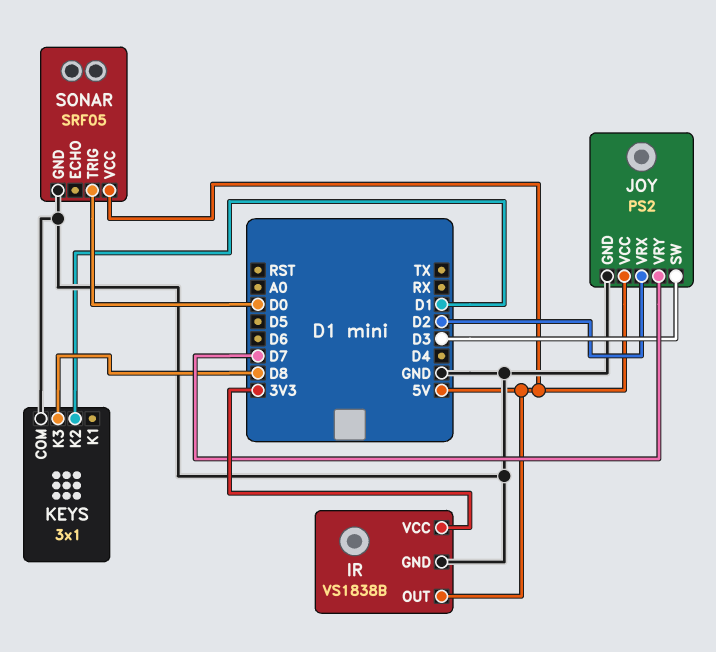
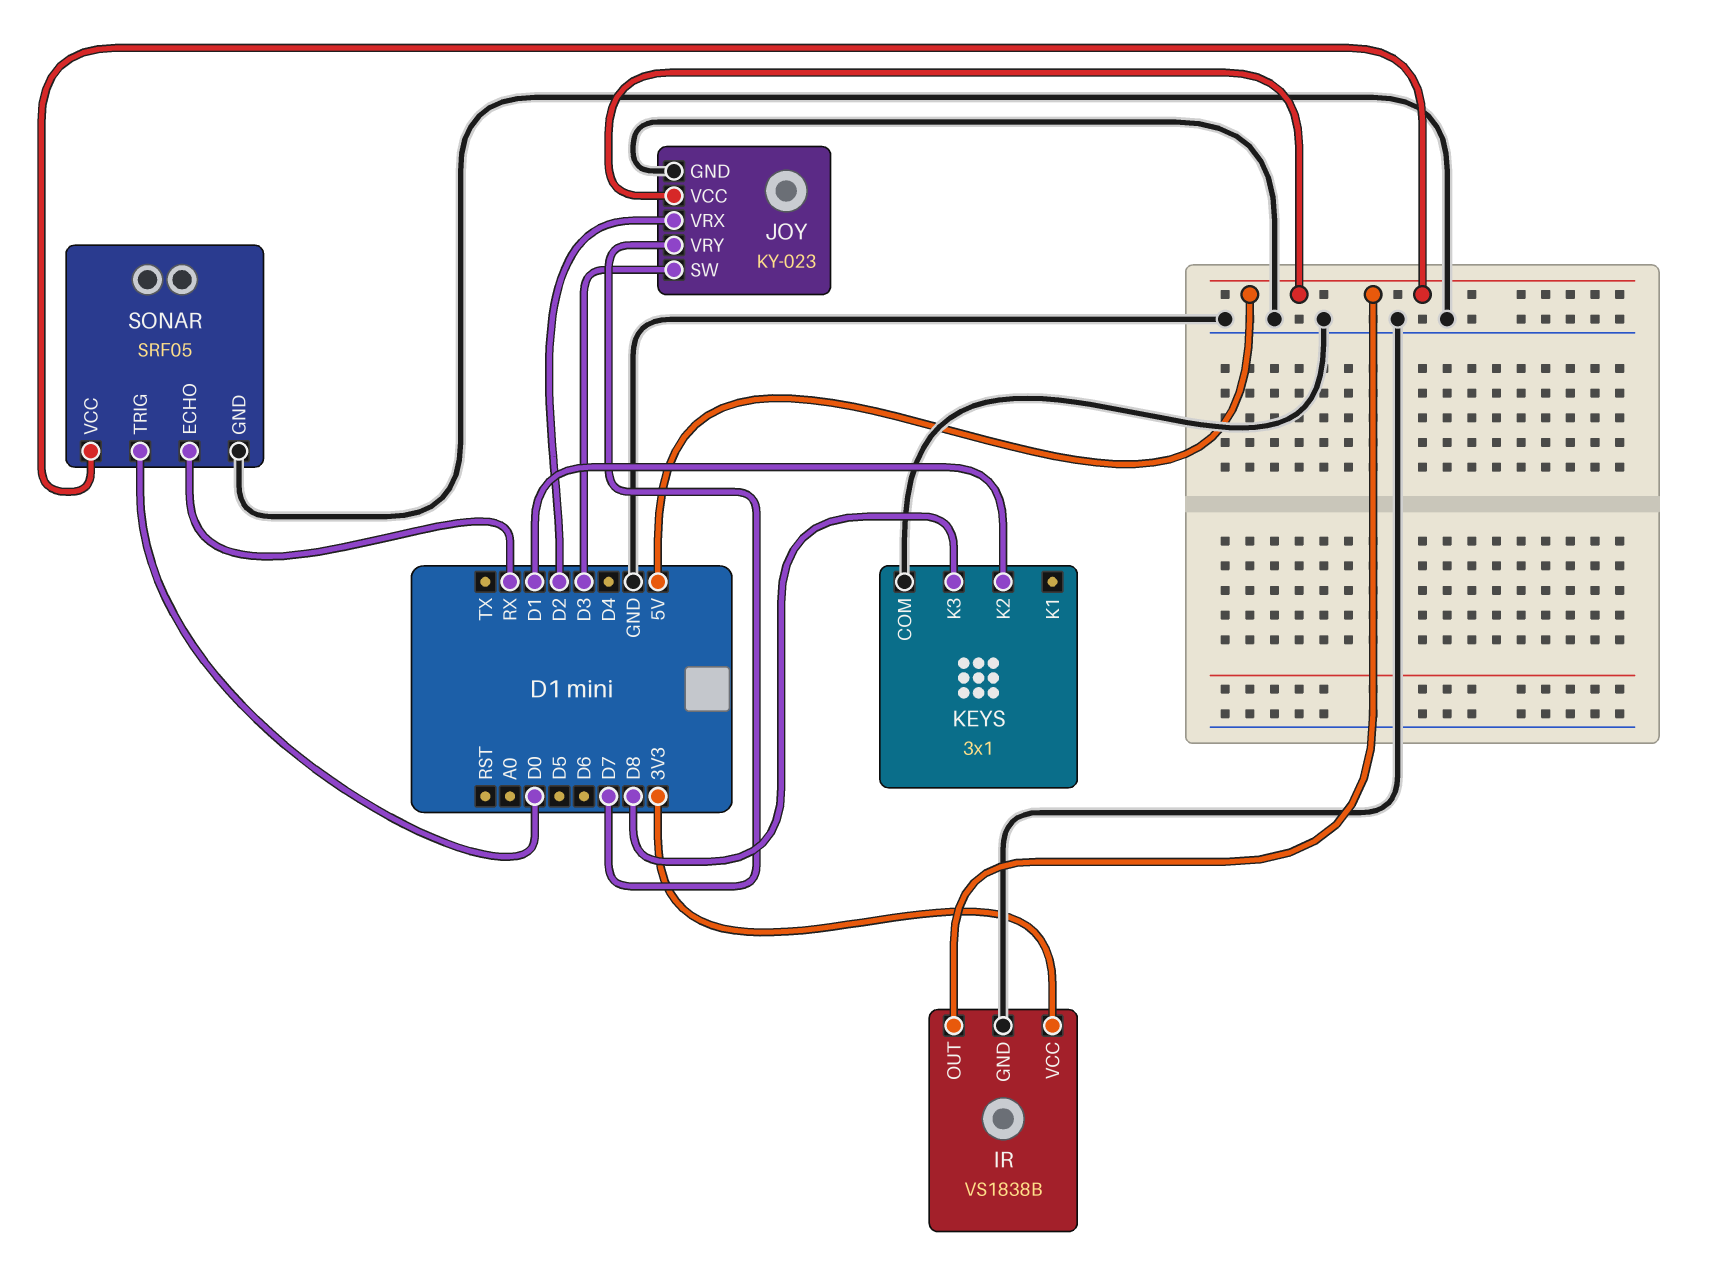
JOY: PS2 -> KY-023
SONAR pin ECHO: none -> RX

